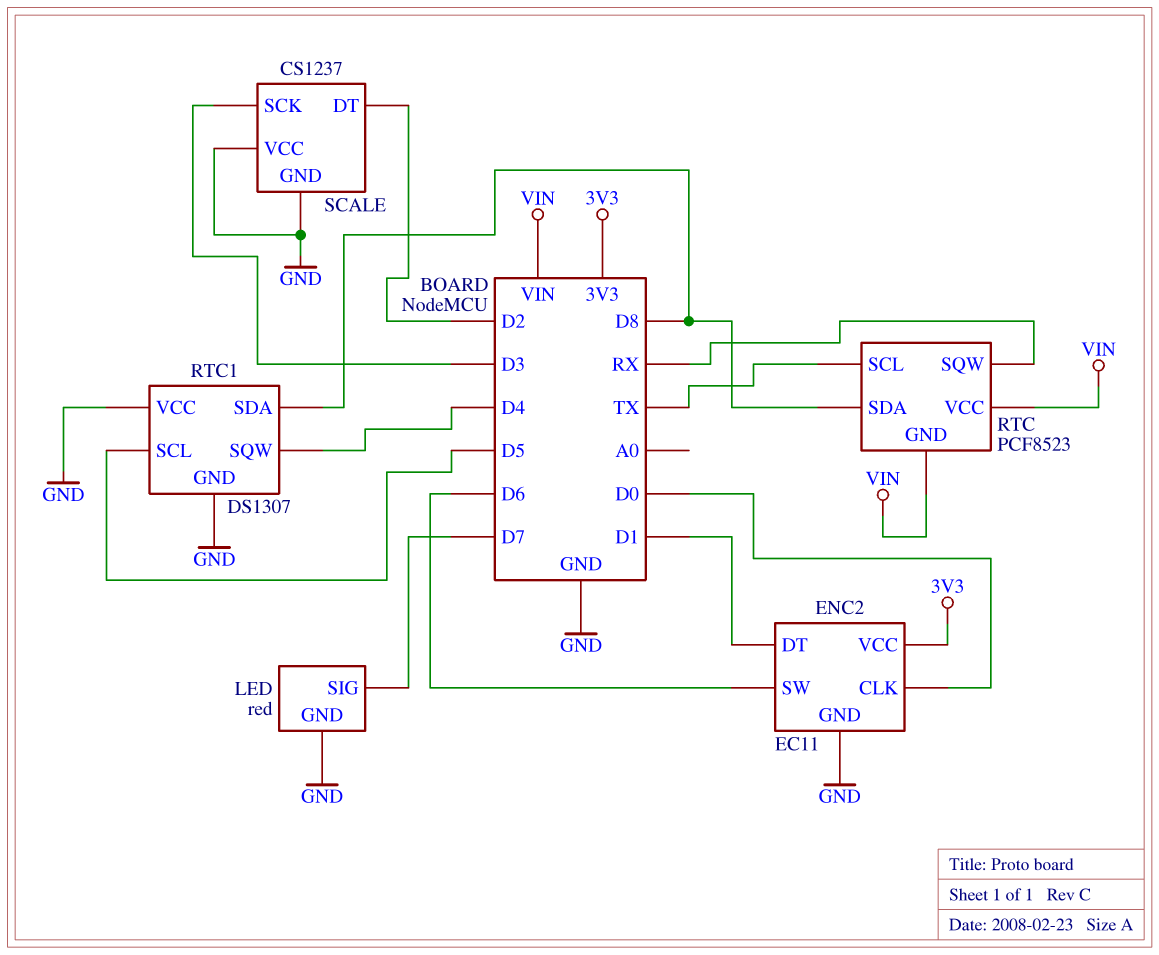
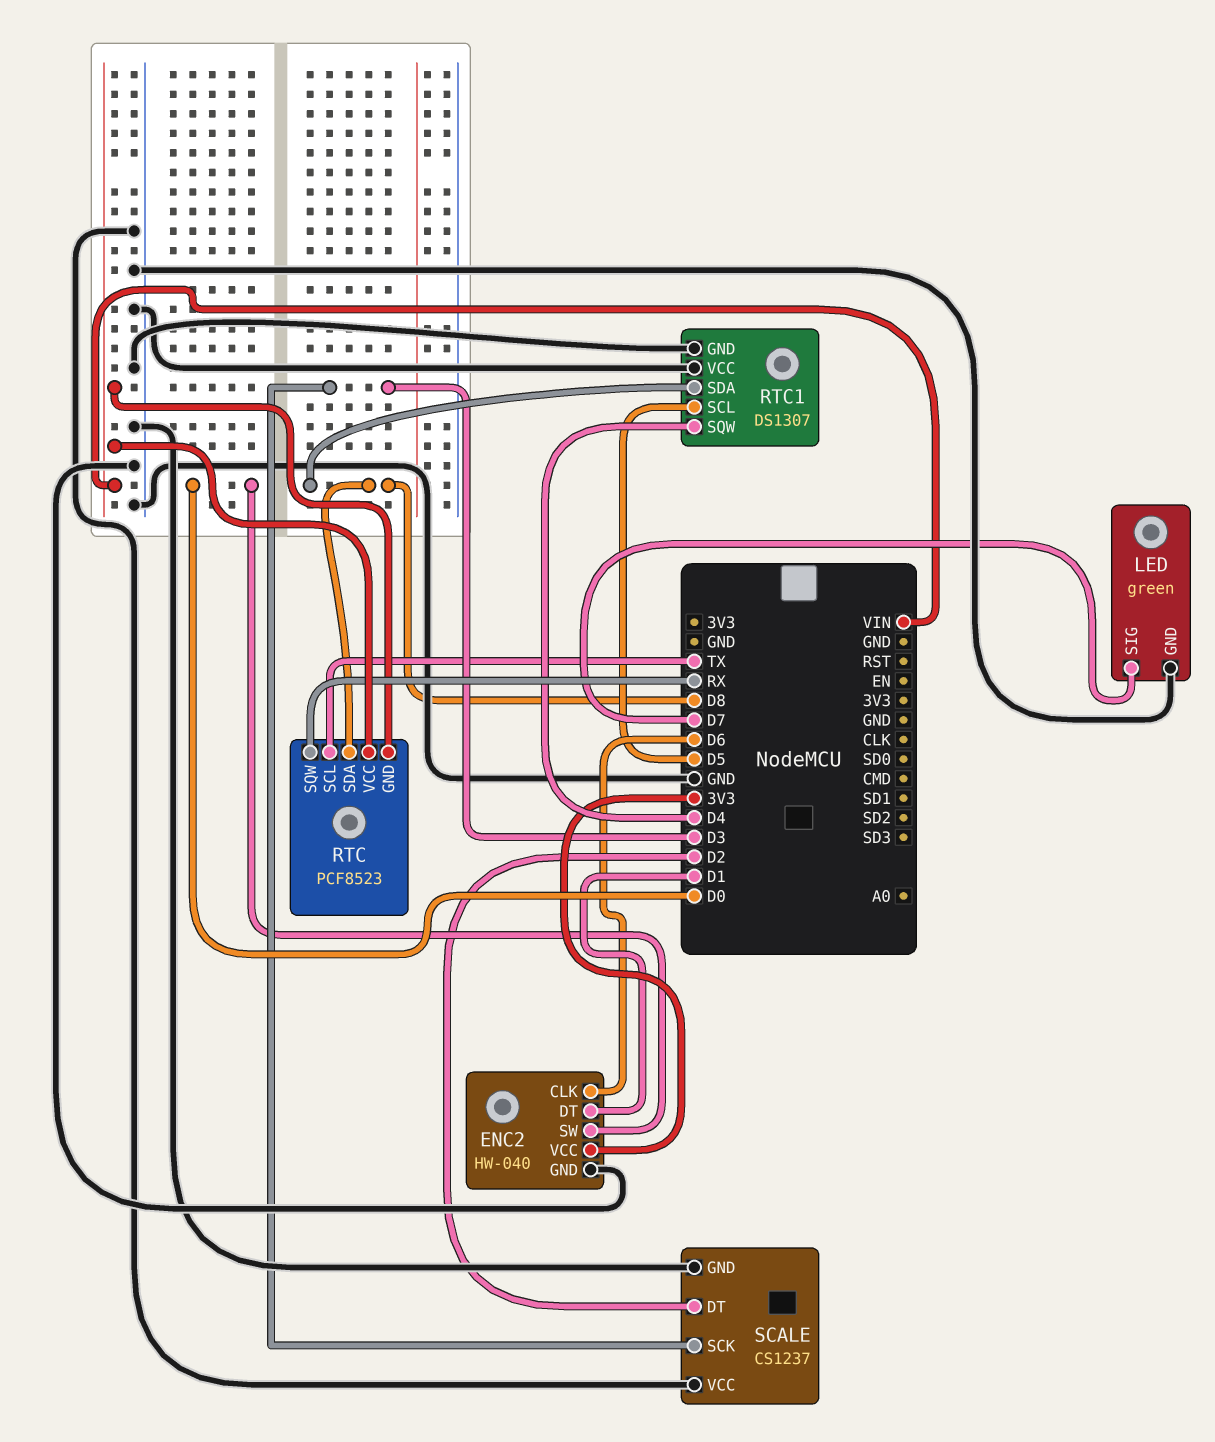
ENC2: EC11 -> HW-040
ENC2 pin CLK: D0 -> D6
ENC2 pin SW: D6 -> D0
LED: red -> green

